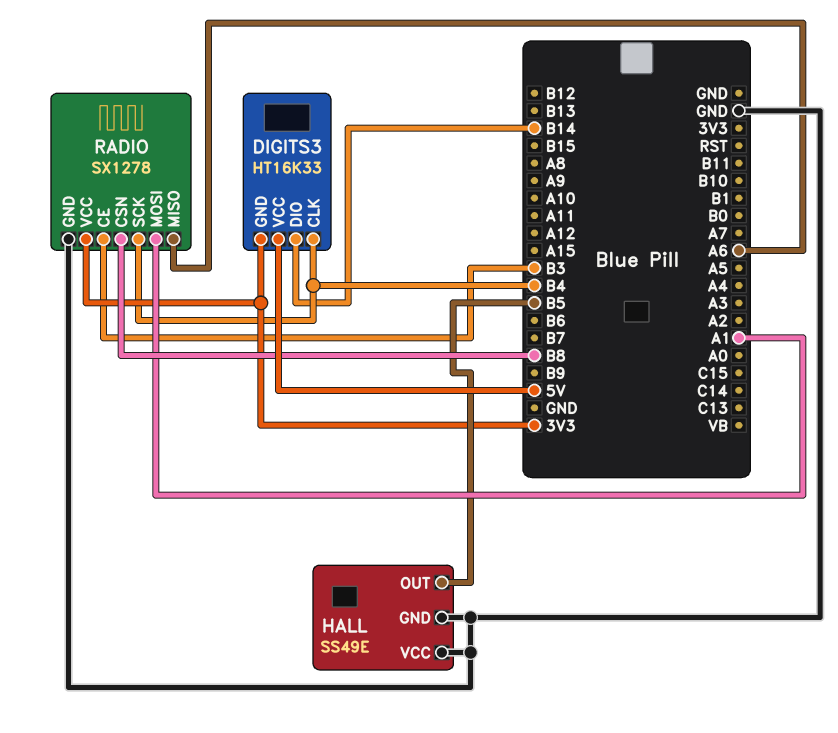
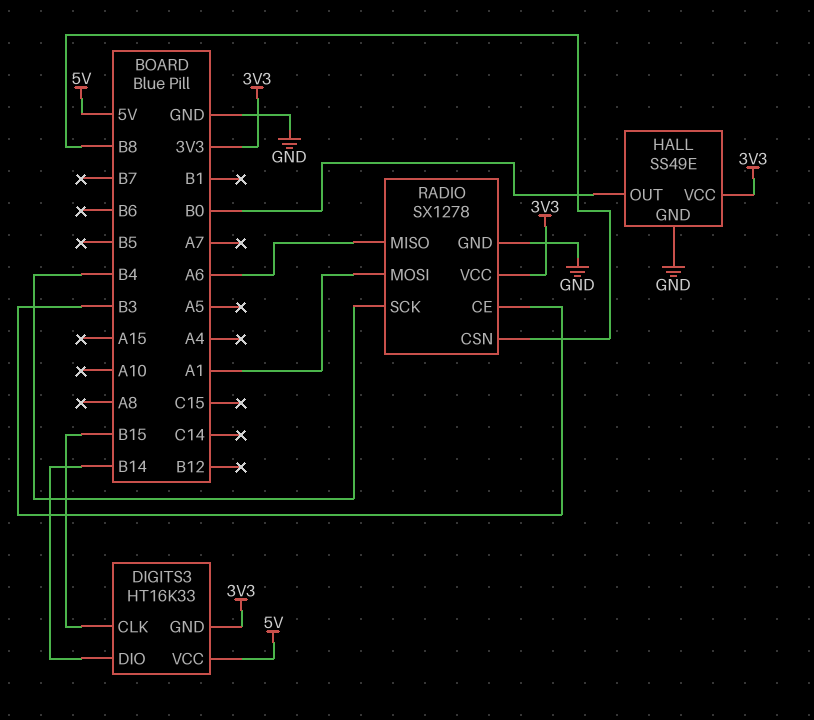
DIGITS3 pin CLK: B4 -> B15
HALL pin OUT: B5 -> B0
HALL pin VCC: GND -> 3V3

